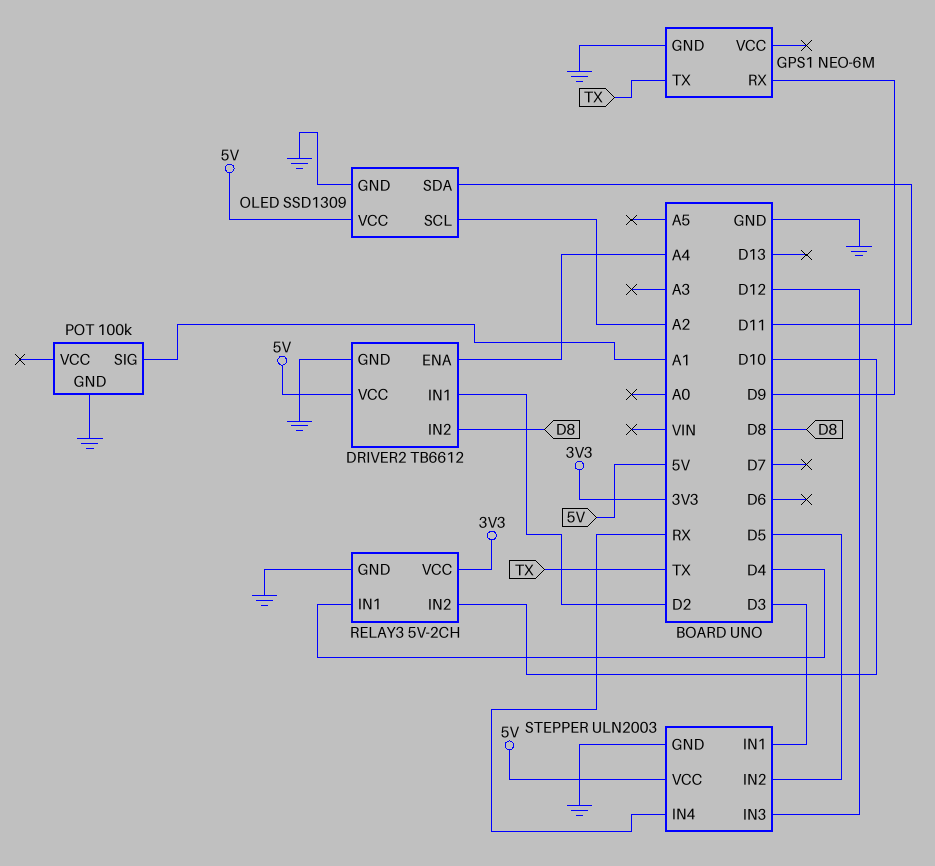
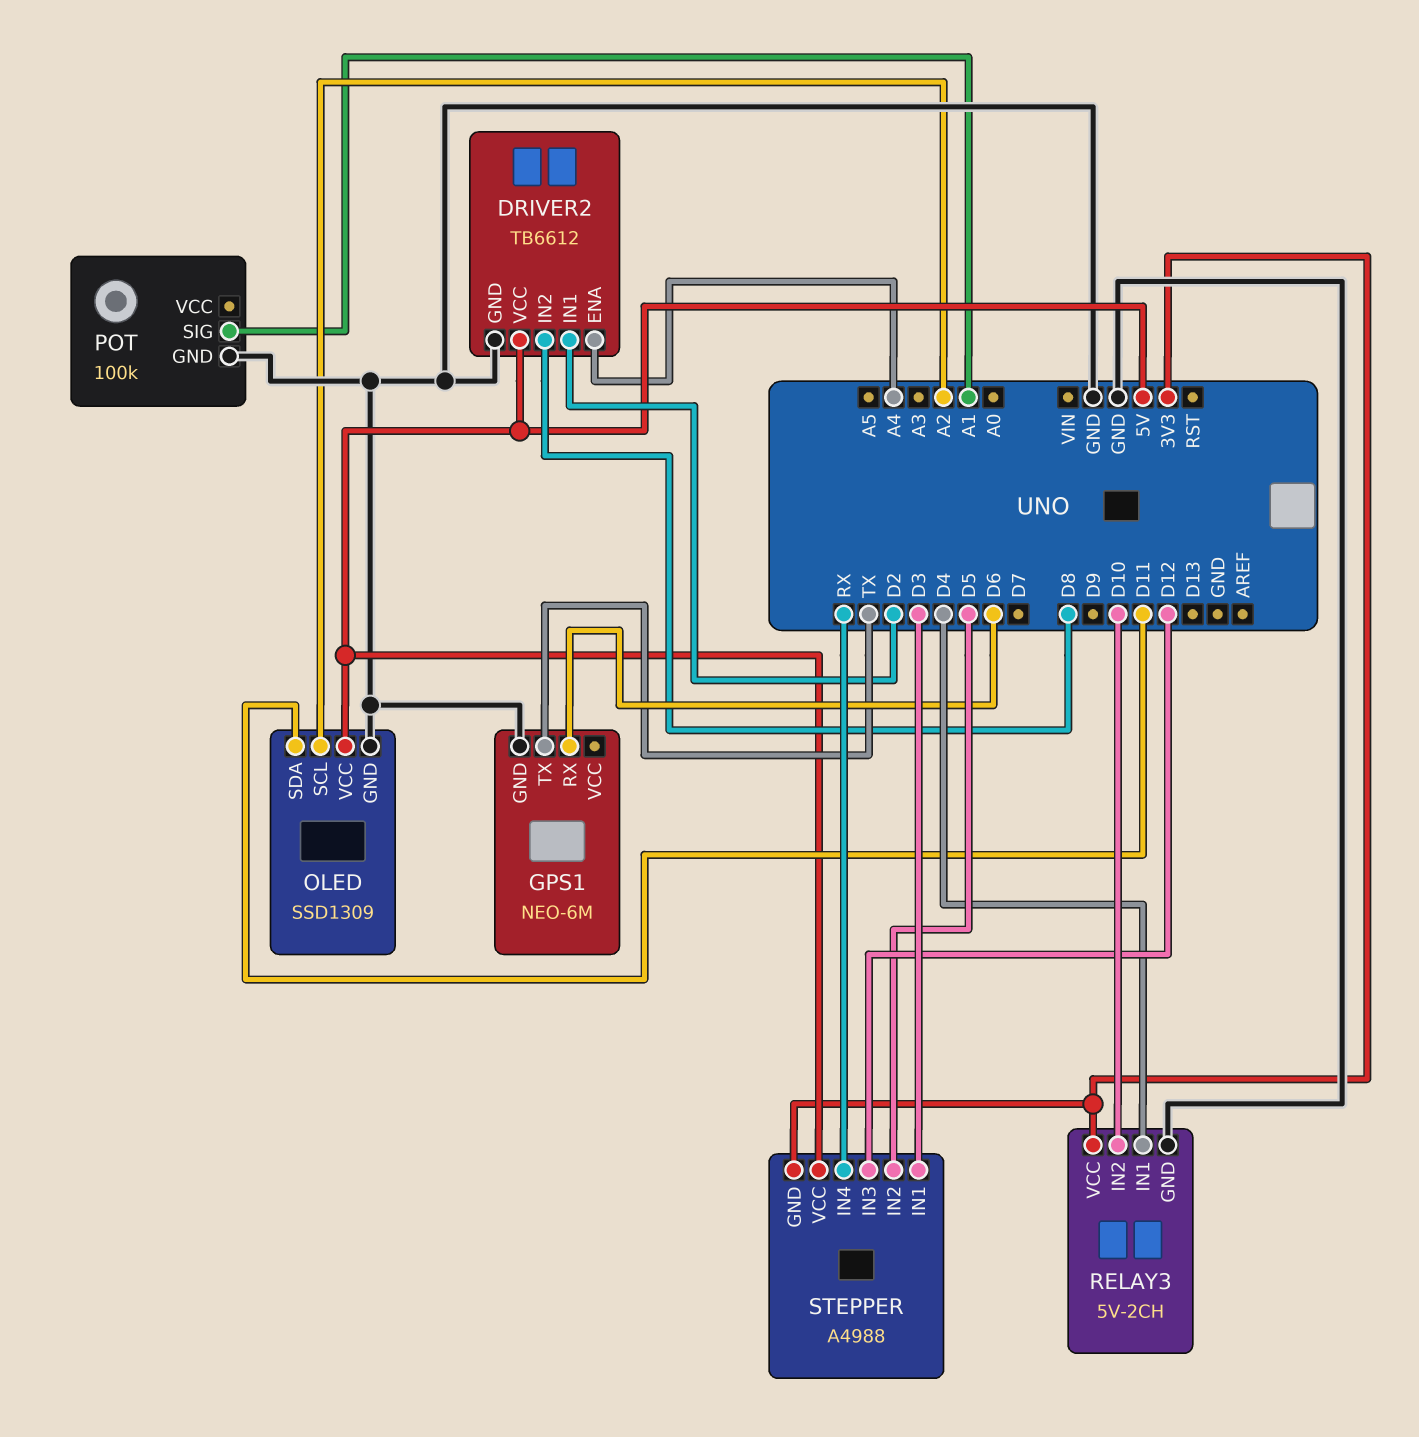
GPS1 pin RX: D9 -> D6
STEPPER: ULN2003 -> A4988
STEPPER pin GND: GND -> 3V3

